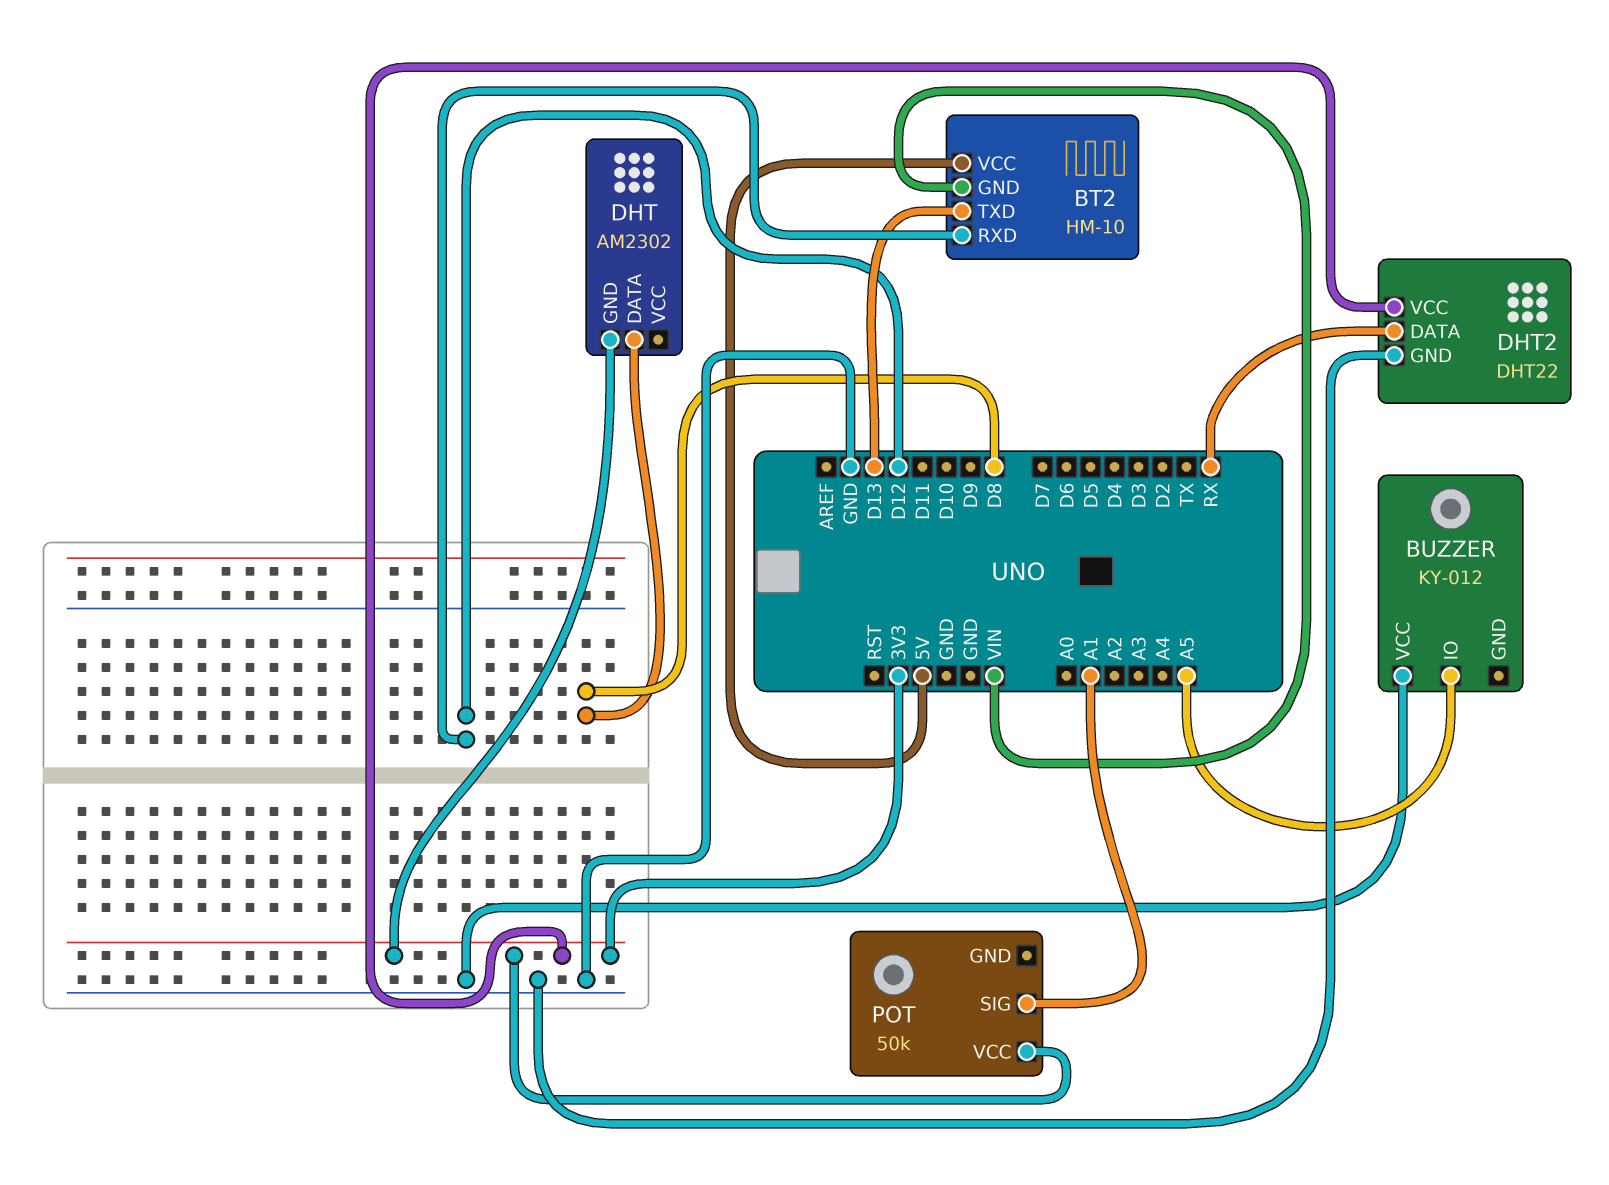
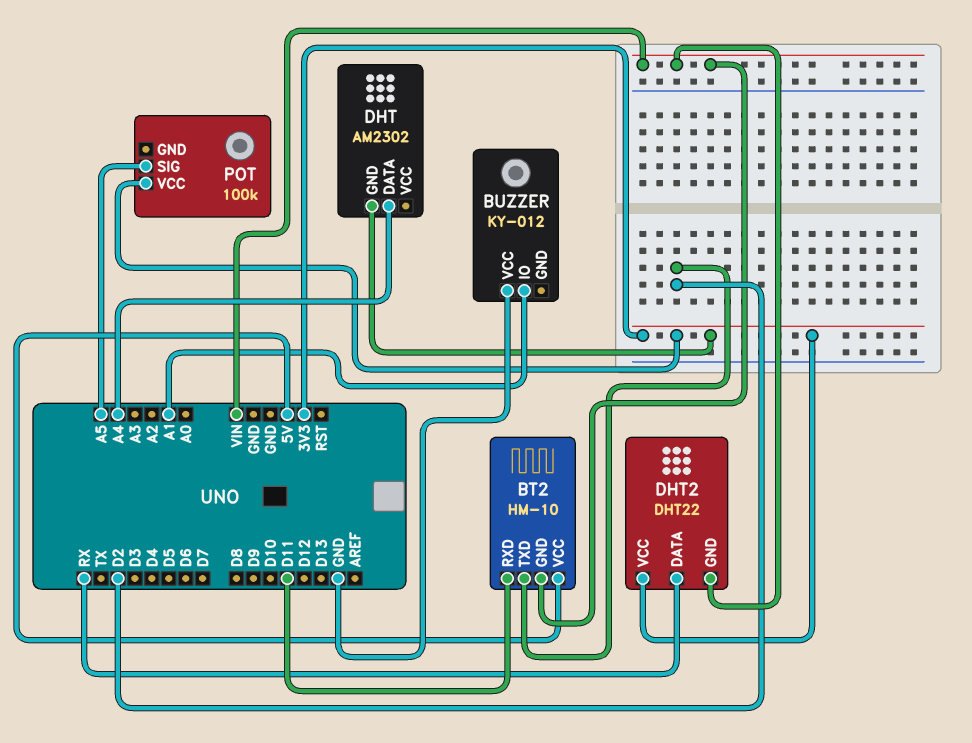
BT2 pin RXD: D12 -> D11
BT2 pin TXD: D13 -> D2
BUZZER pin IO: A5 -> A1
DHT pin DATA: D8 -> A4
DHT2 pin GND: GND -> VIN
POT: 50k -> 100k
POT pin SIG: A1 -> A5

